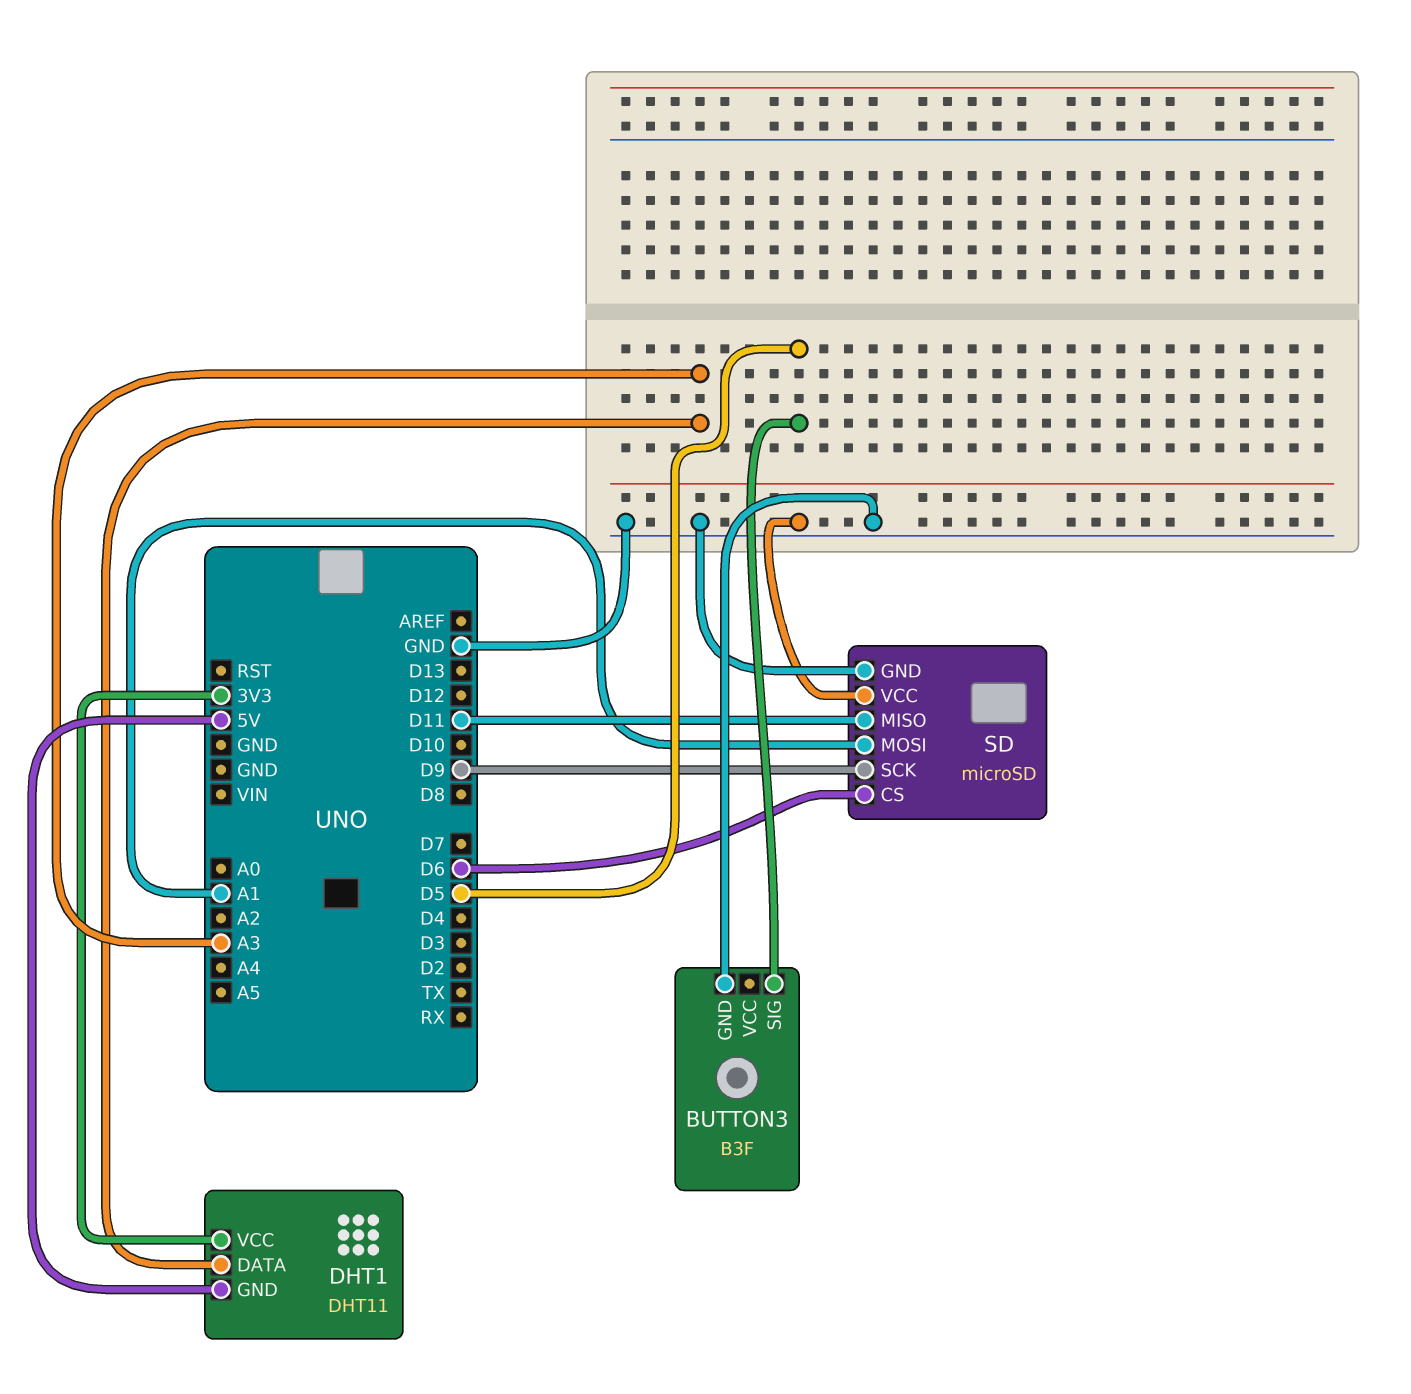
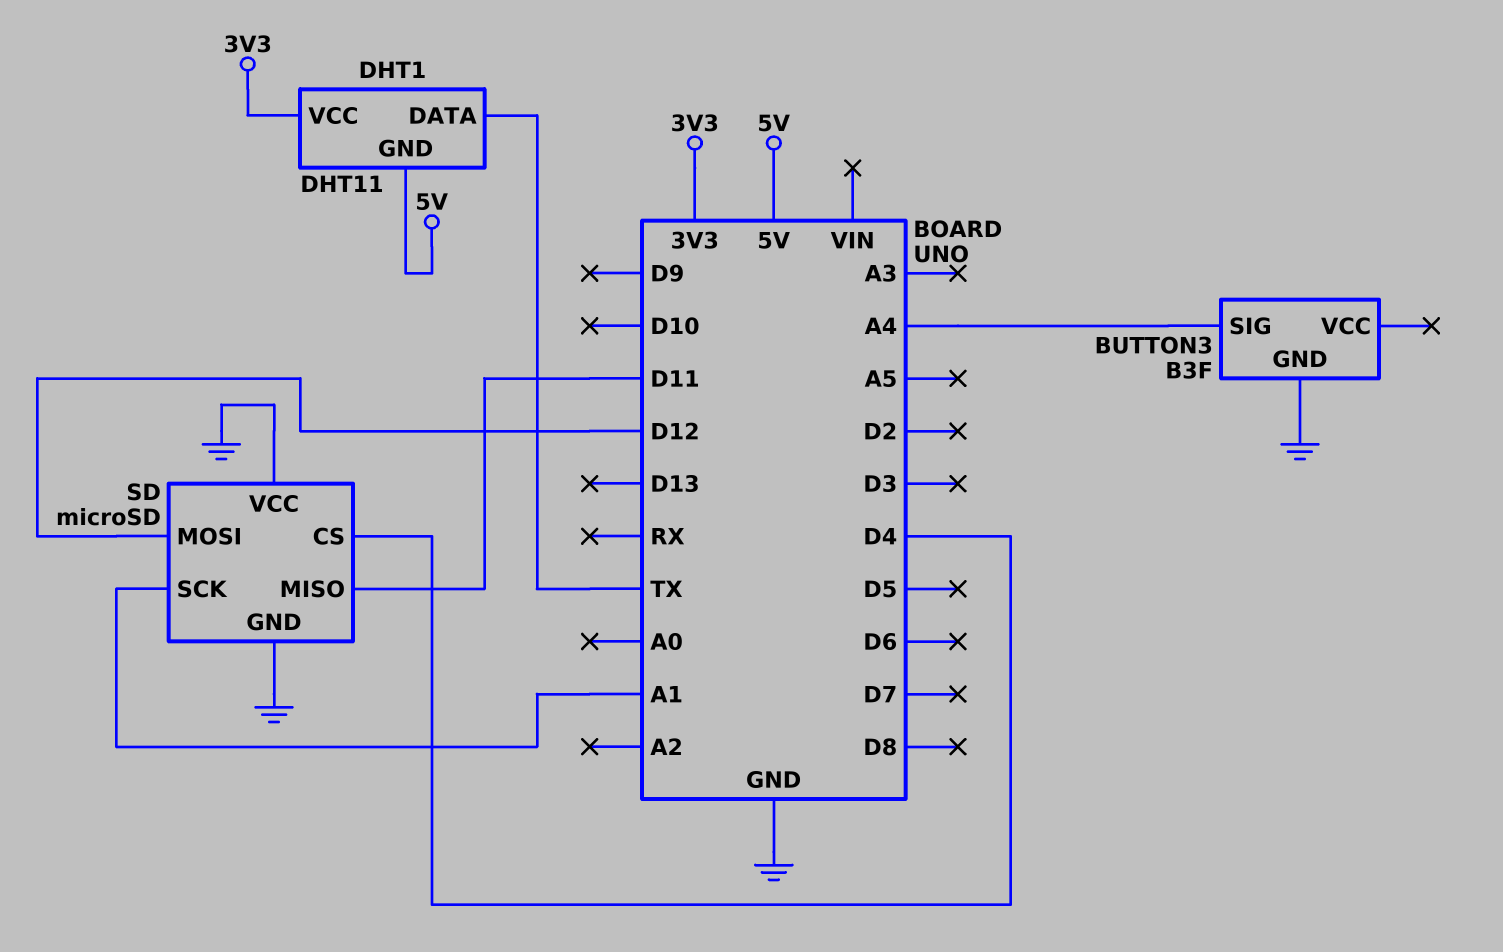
BUTTON3 pin SIG: D5 -> A4
DHT1 pin DATA: A3 -> TX
SD pin CS: D6 -> D4
SD pin MOSI: A1 -> D12
SD pin SCK: D9 -> A1

